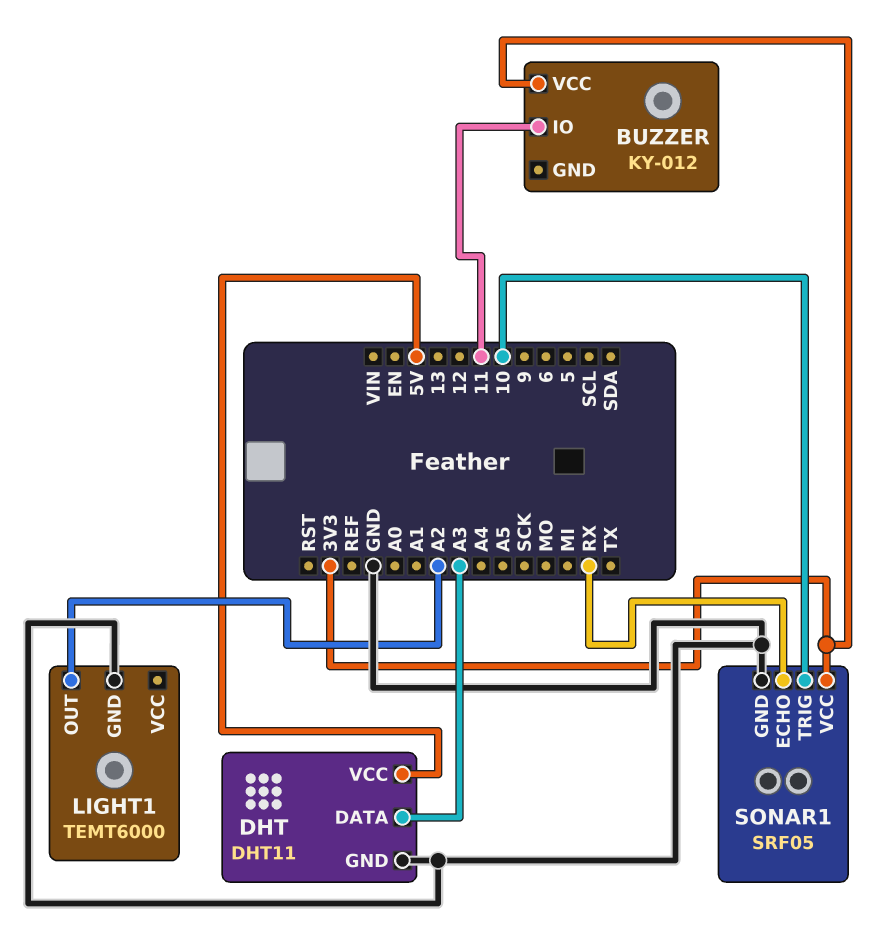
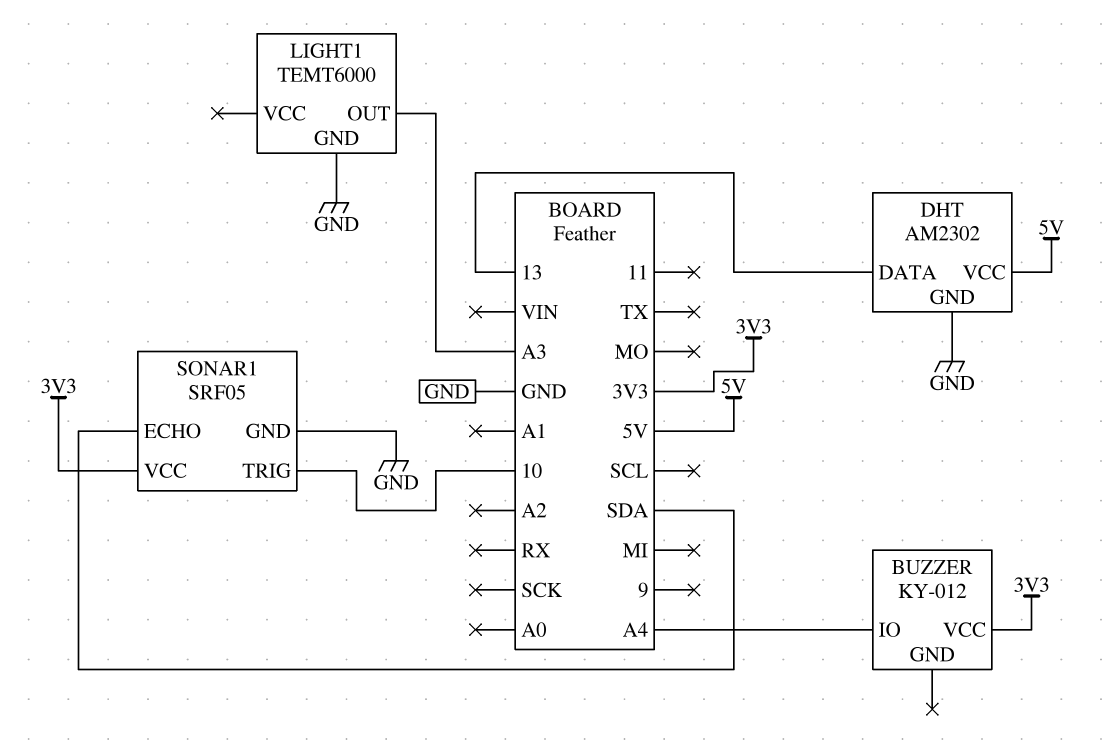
BUZZER pin IO: 11 -> A4
DHT: DHT11 -> AM2302
DHT pin DATA: A3 -> 13
LIGHT1 pin OUT: A2 -> A3
SONAR1 pin ECHO: RX -> SDA

